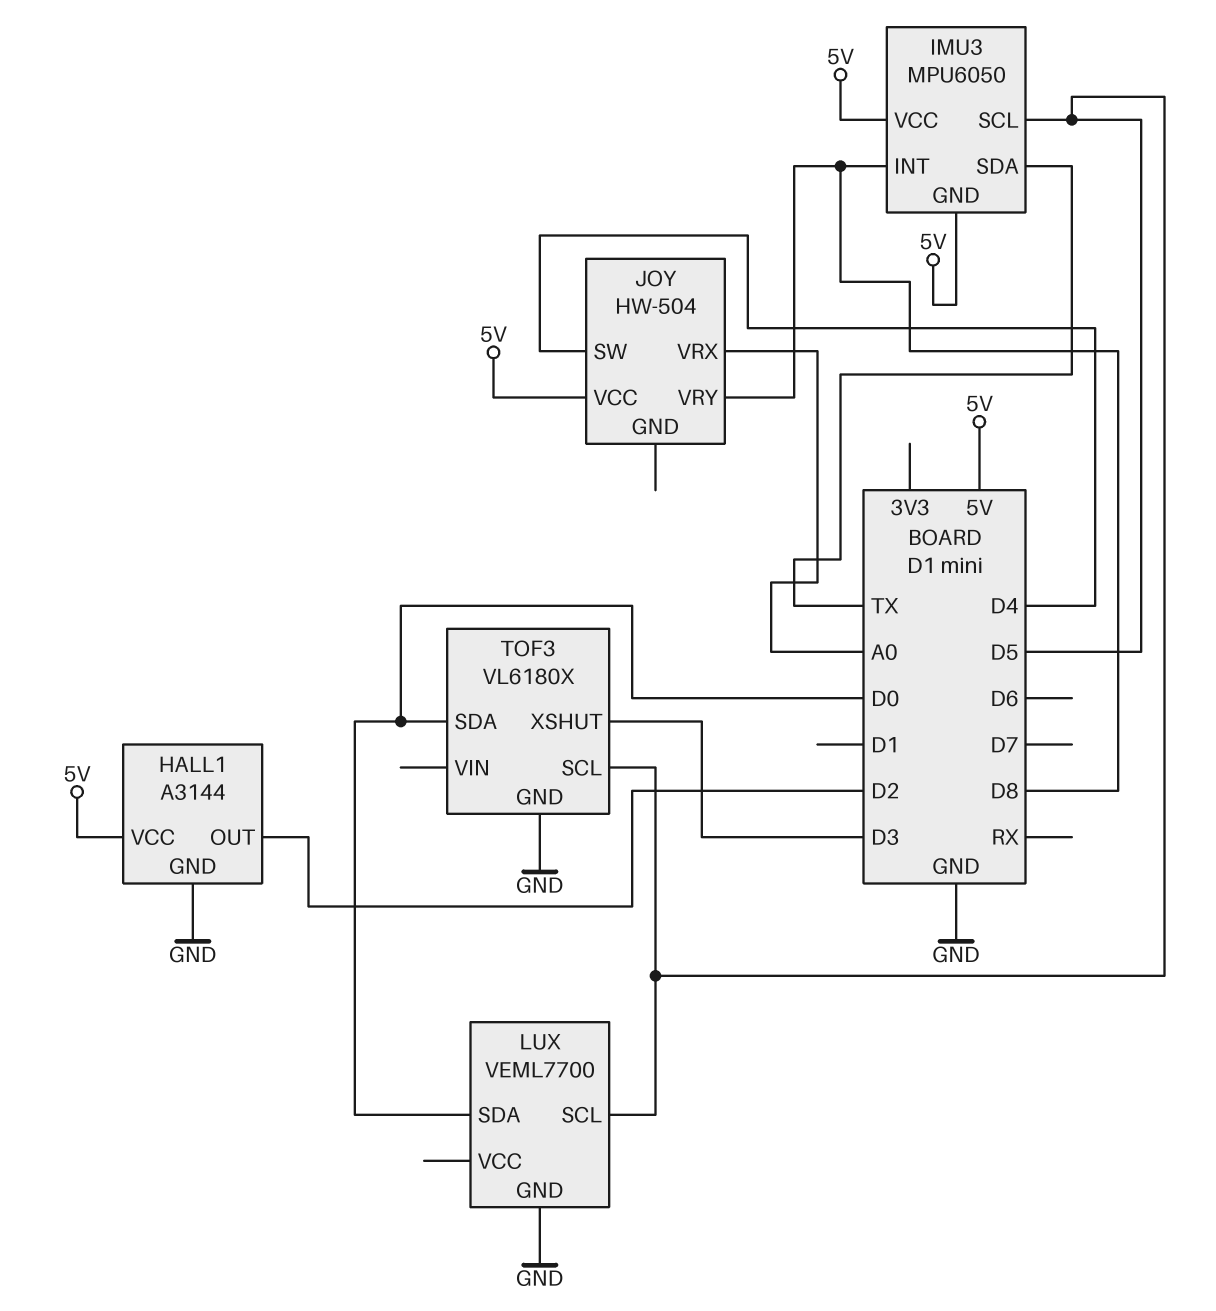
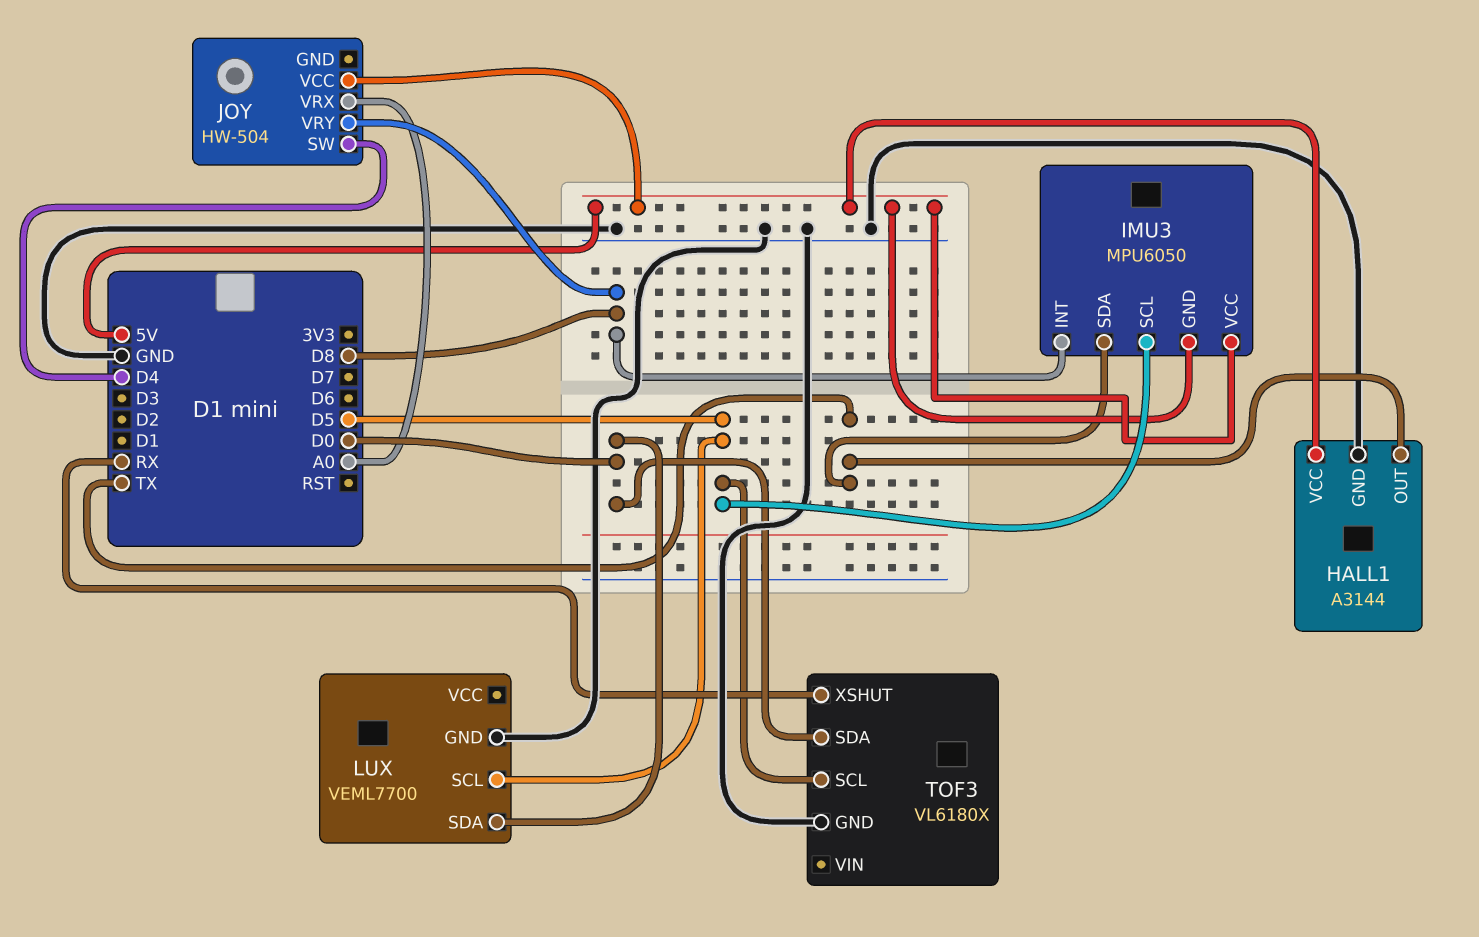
HALL1 pin OUT: D2 -> TX
TOF3 pin XSHUT: D3 -> RX

